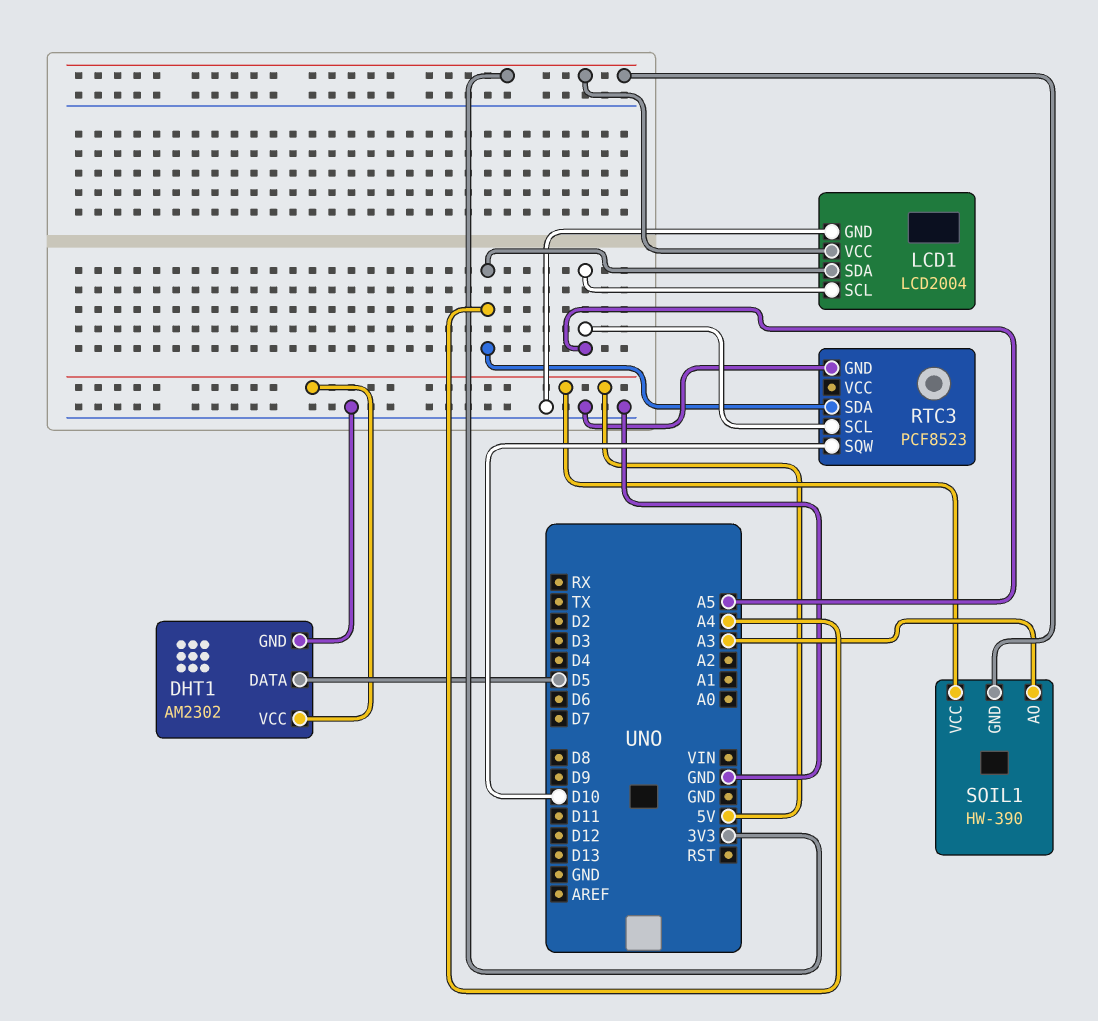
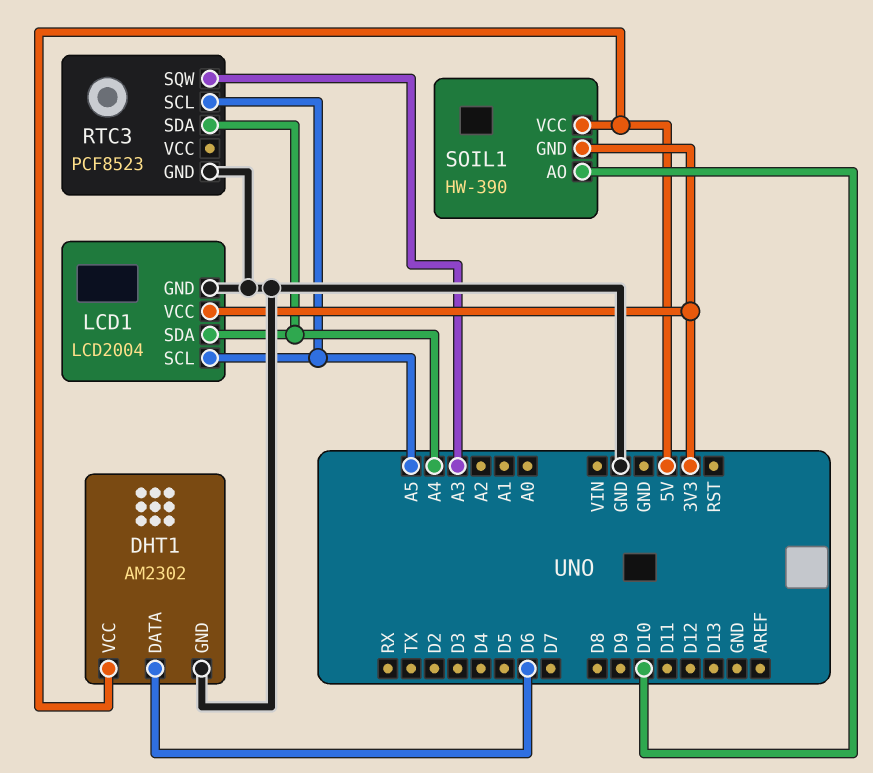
DHT1 pin DATA: D5 -> D6
RTC3 pin SQW: D10 -> A3
SOIL1 pin AO: A3 -> D10

